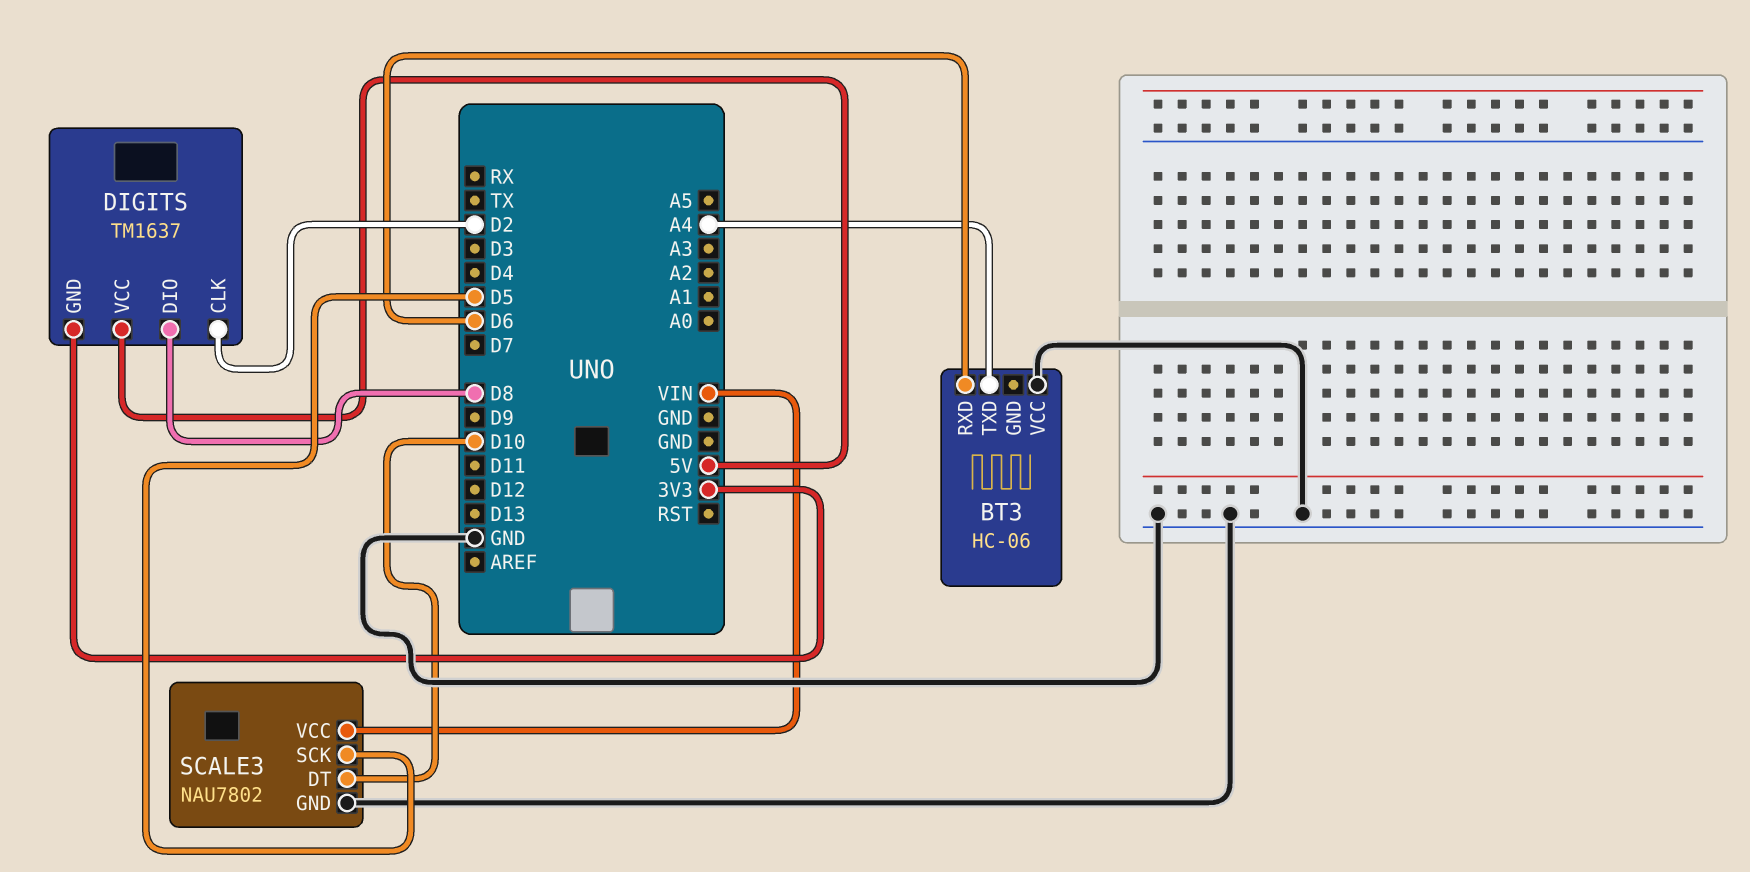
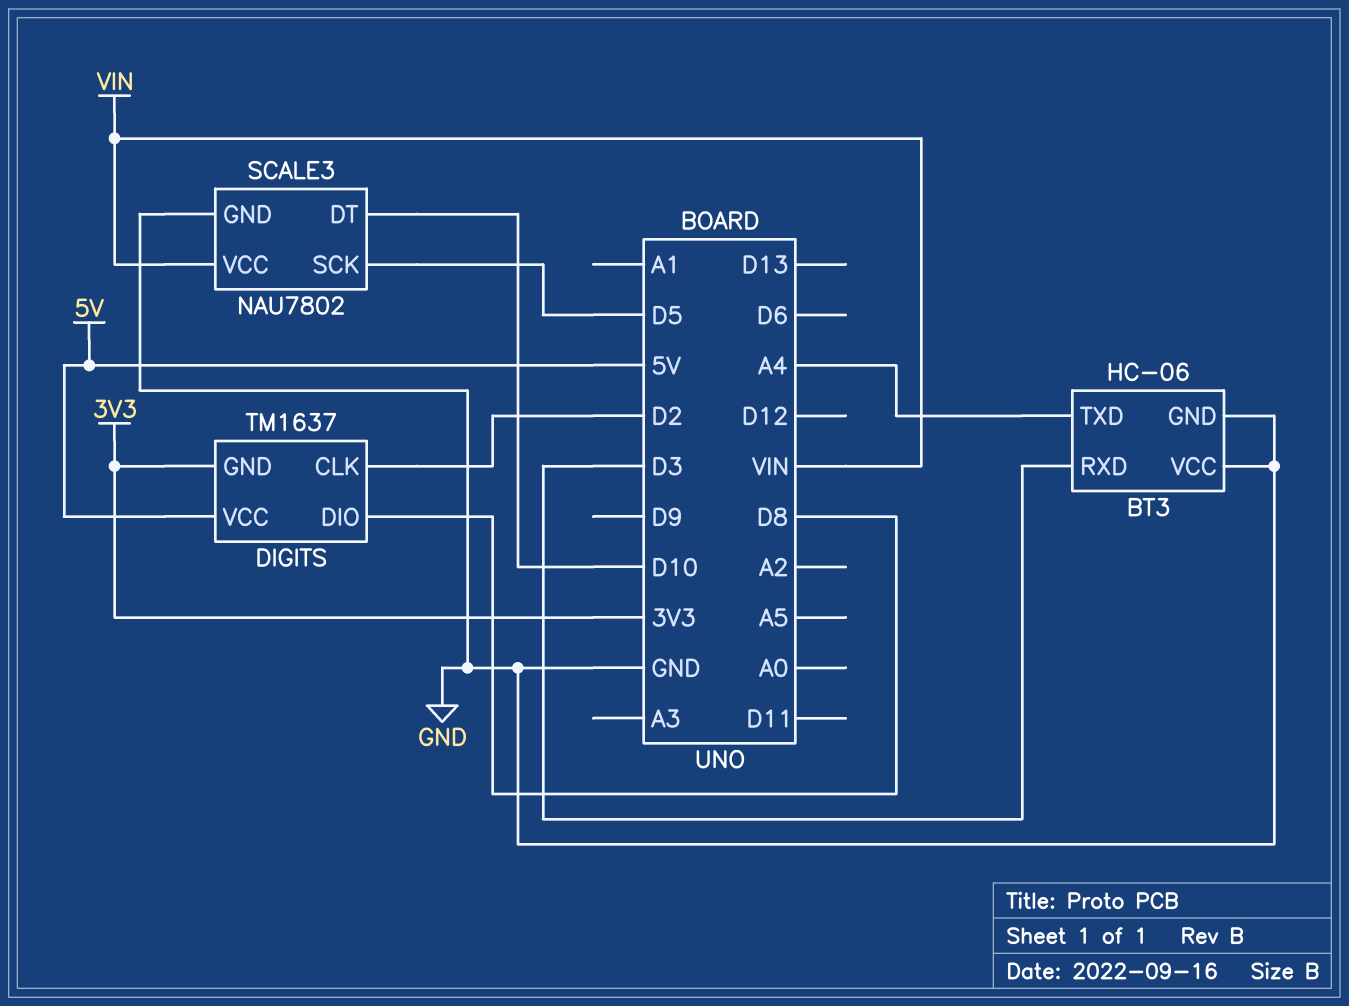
BT3 pin GND: none -> GND
BT3 pin RXD: D6 -> D3

